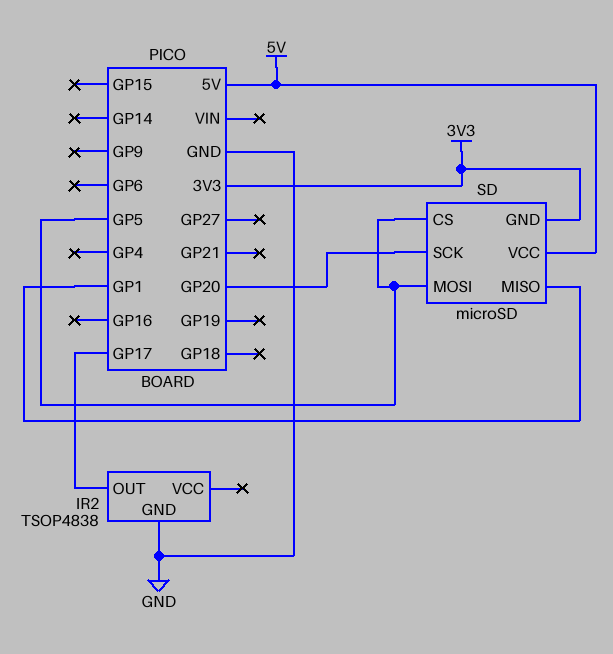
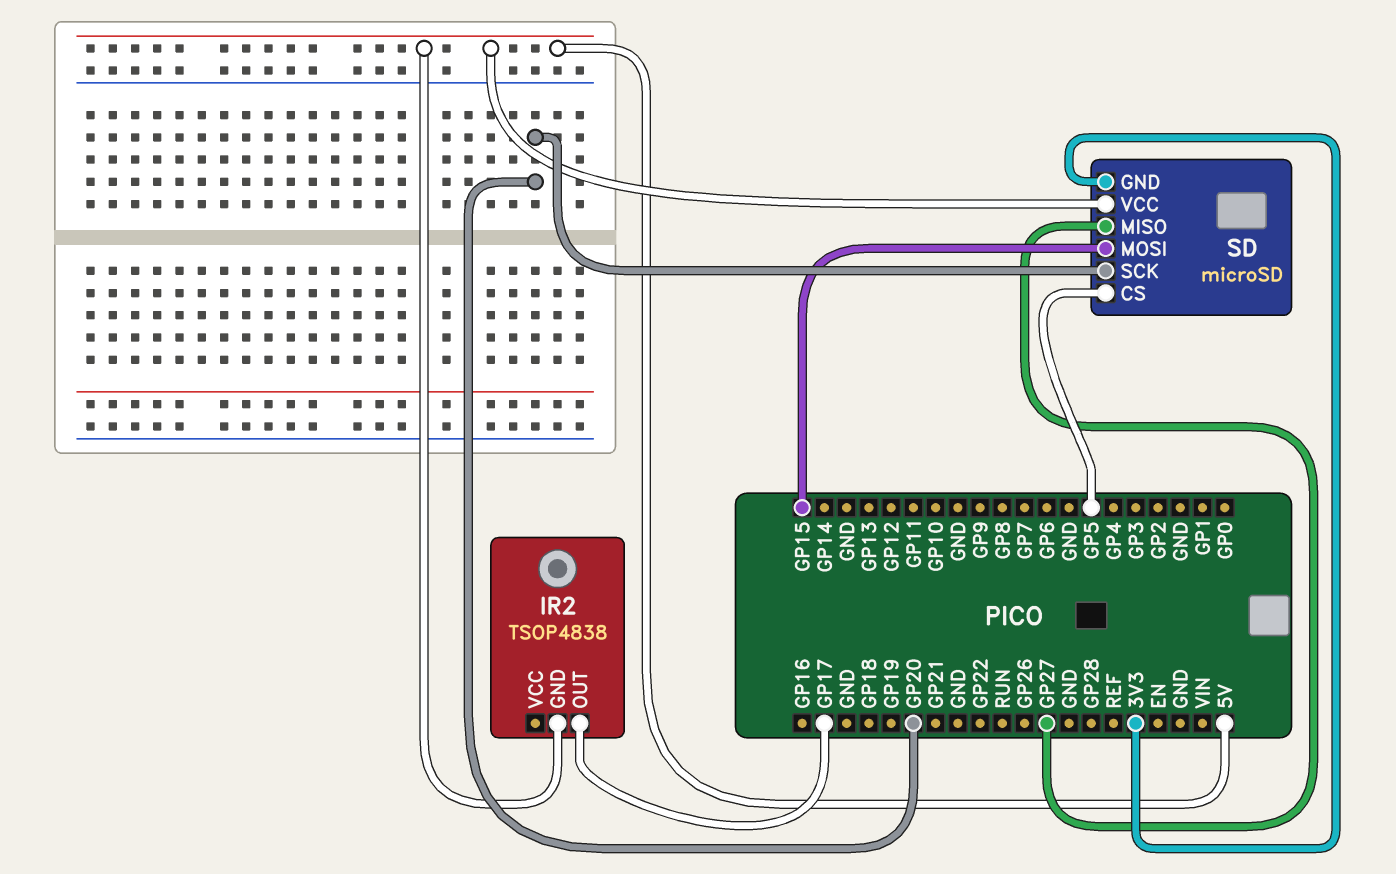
IR2 pin GND: GND -> 5V
SD pin MISO: GP1 -> GP27
SD pin MOSI: GP5 -> GP15

